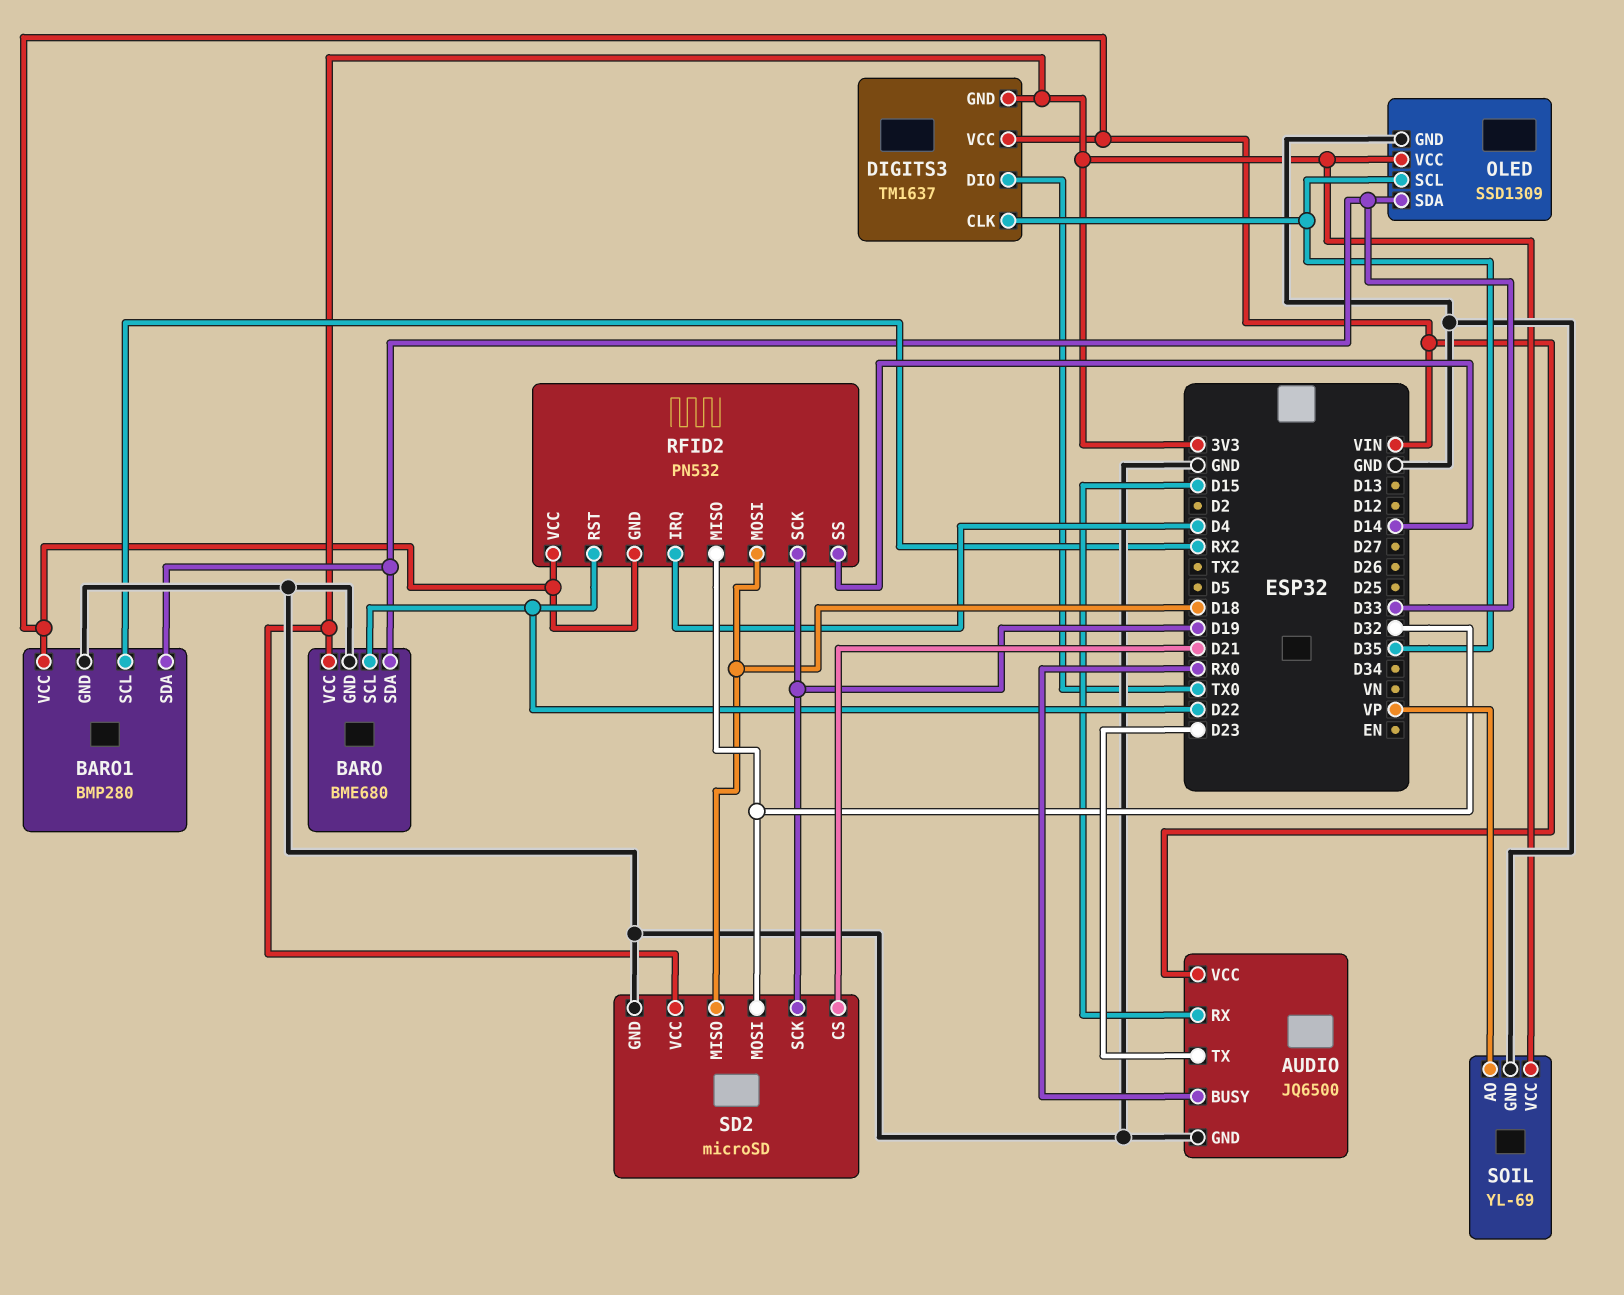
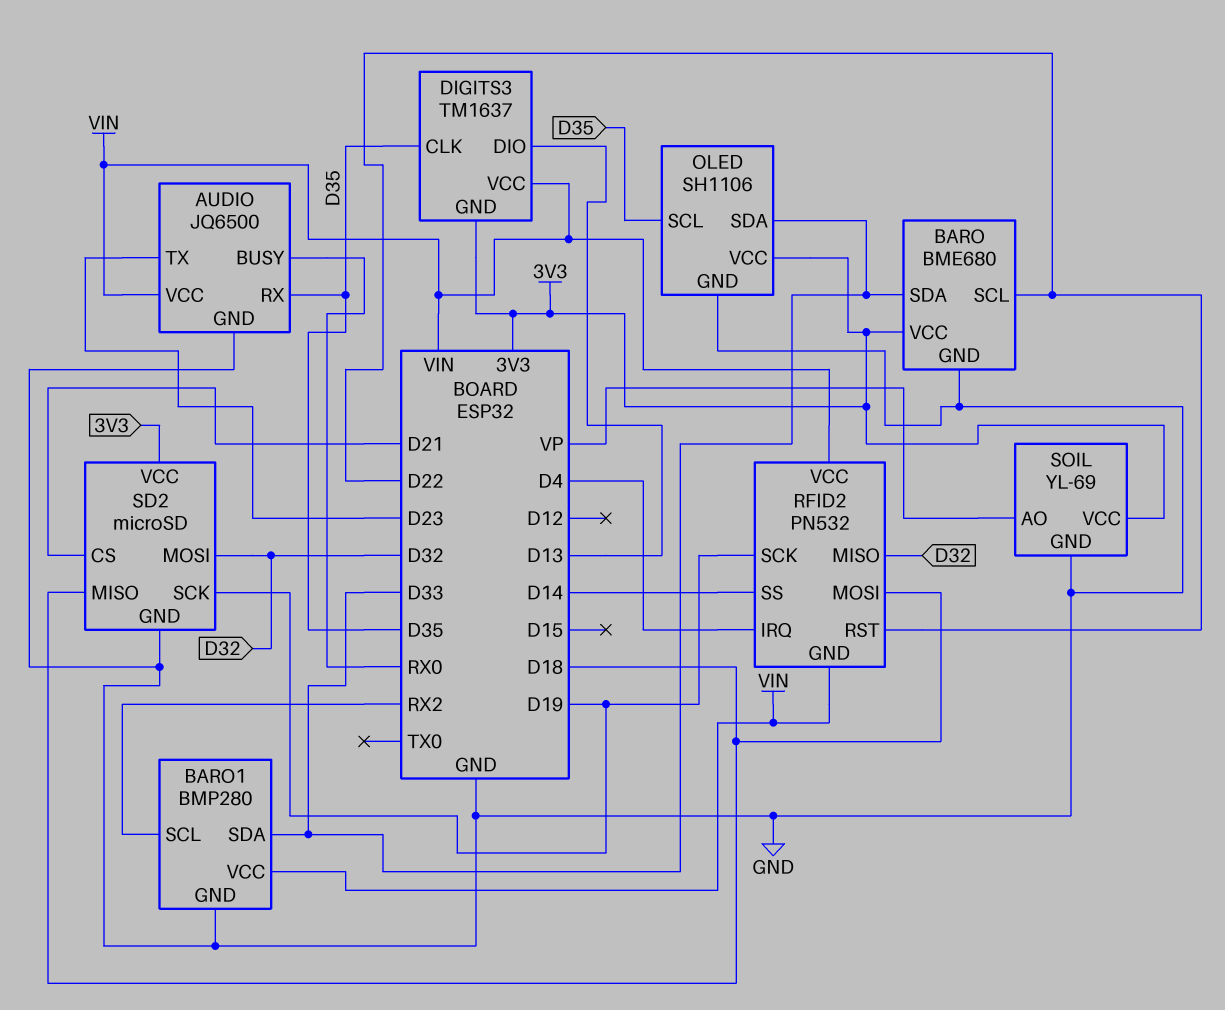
AUDIO pin RX: D15 -> D35
DIGITS3 pin DIO: TX0 -> D13
OLED: SSD1309 -> SH1106

